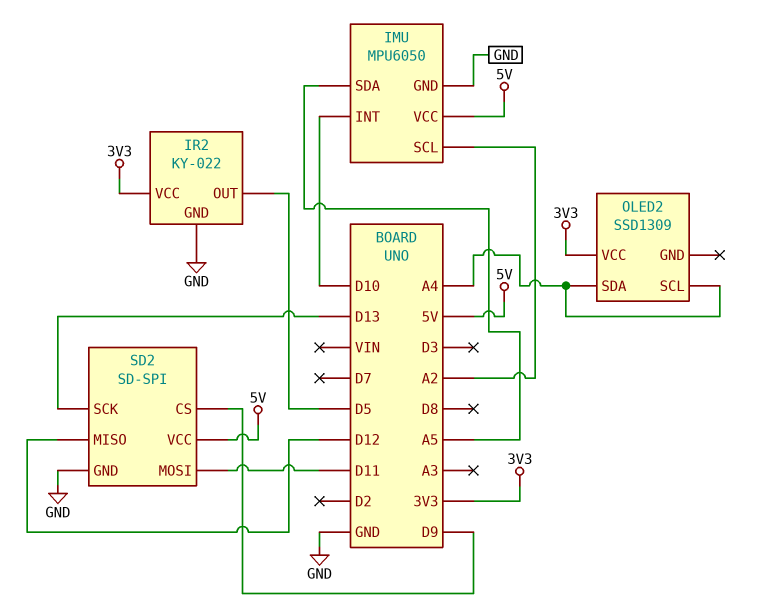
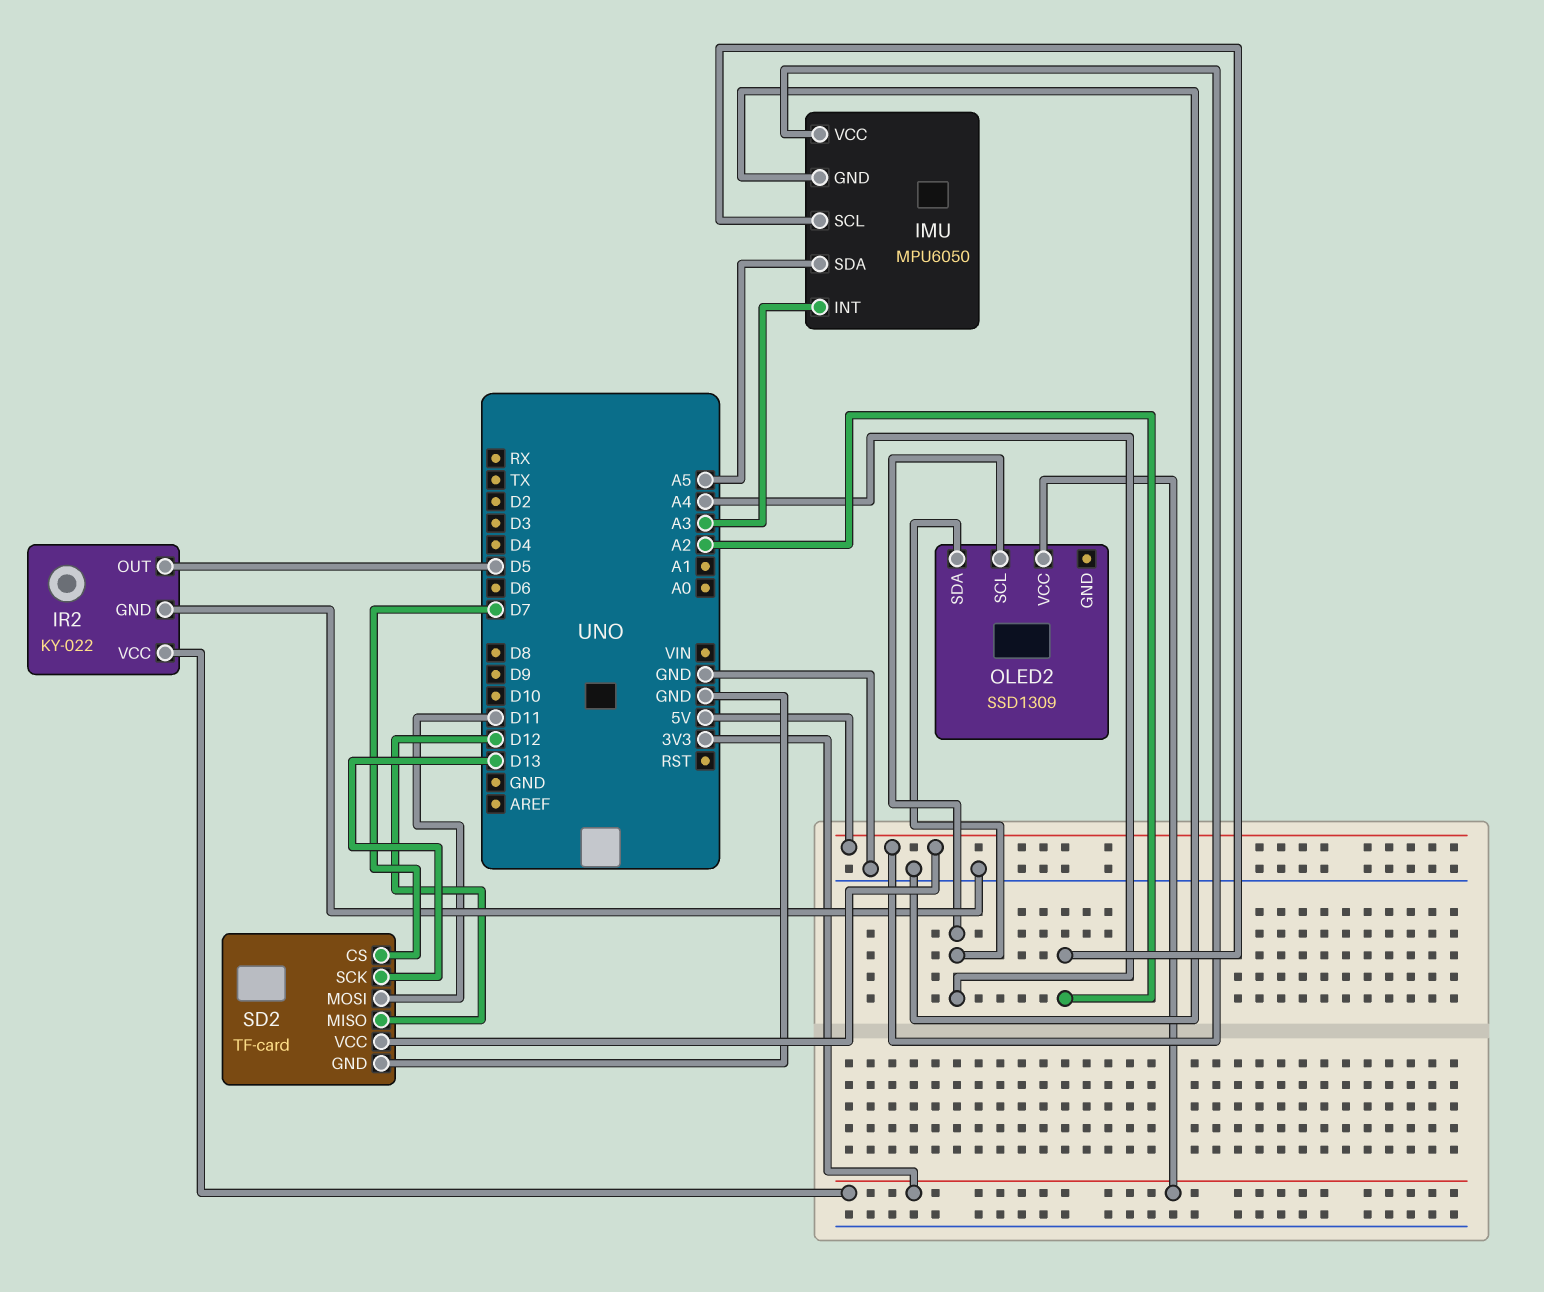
IMU pin INT: D10 -> A3
SD2: SD-SPI -> TF-card
SD2 pin CS: D9 -> D7

